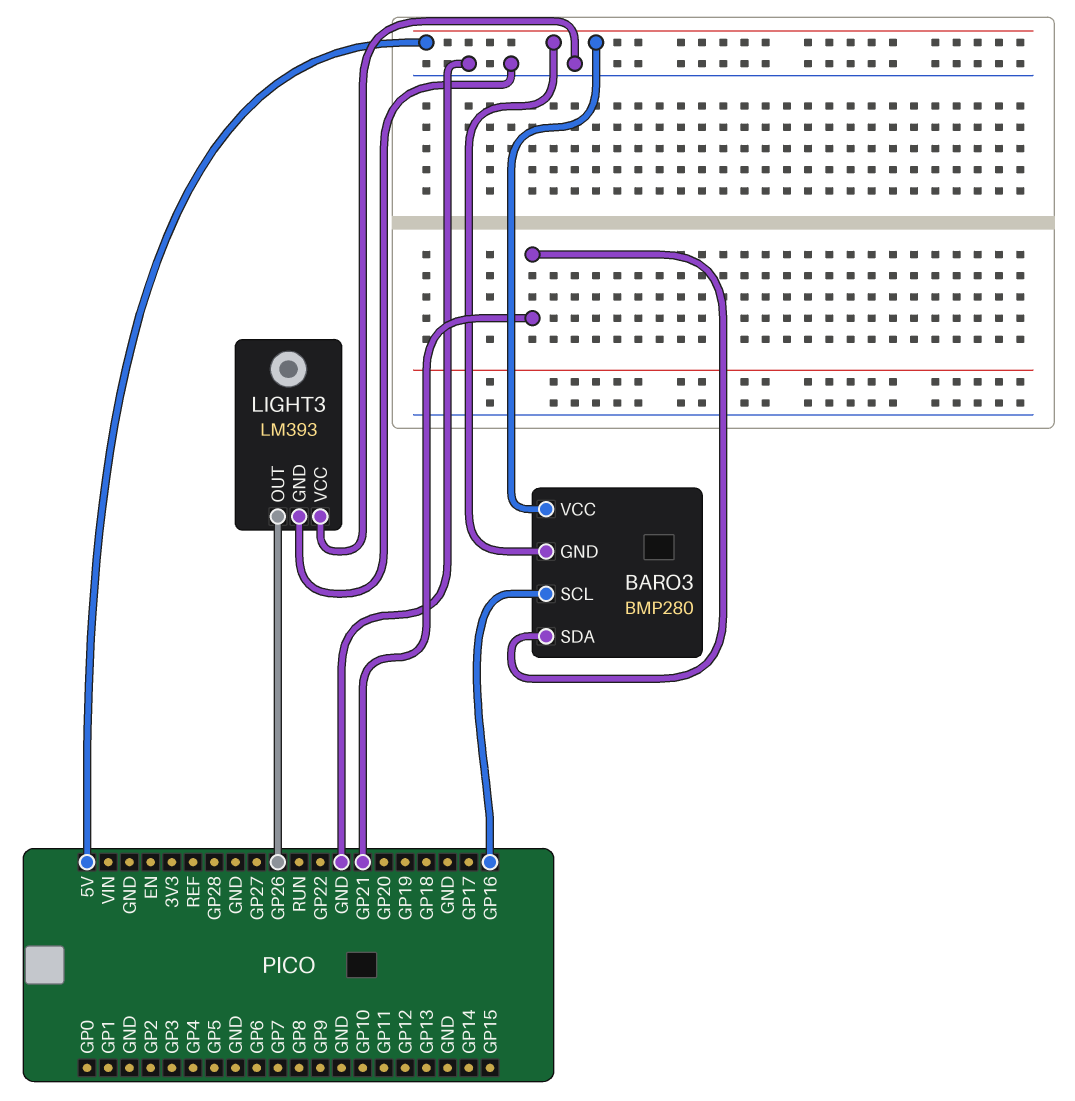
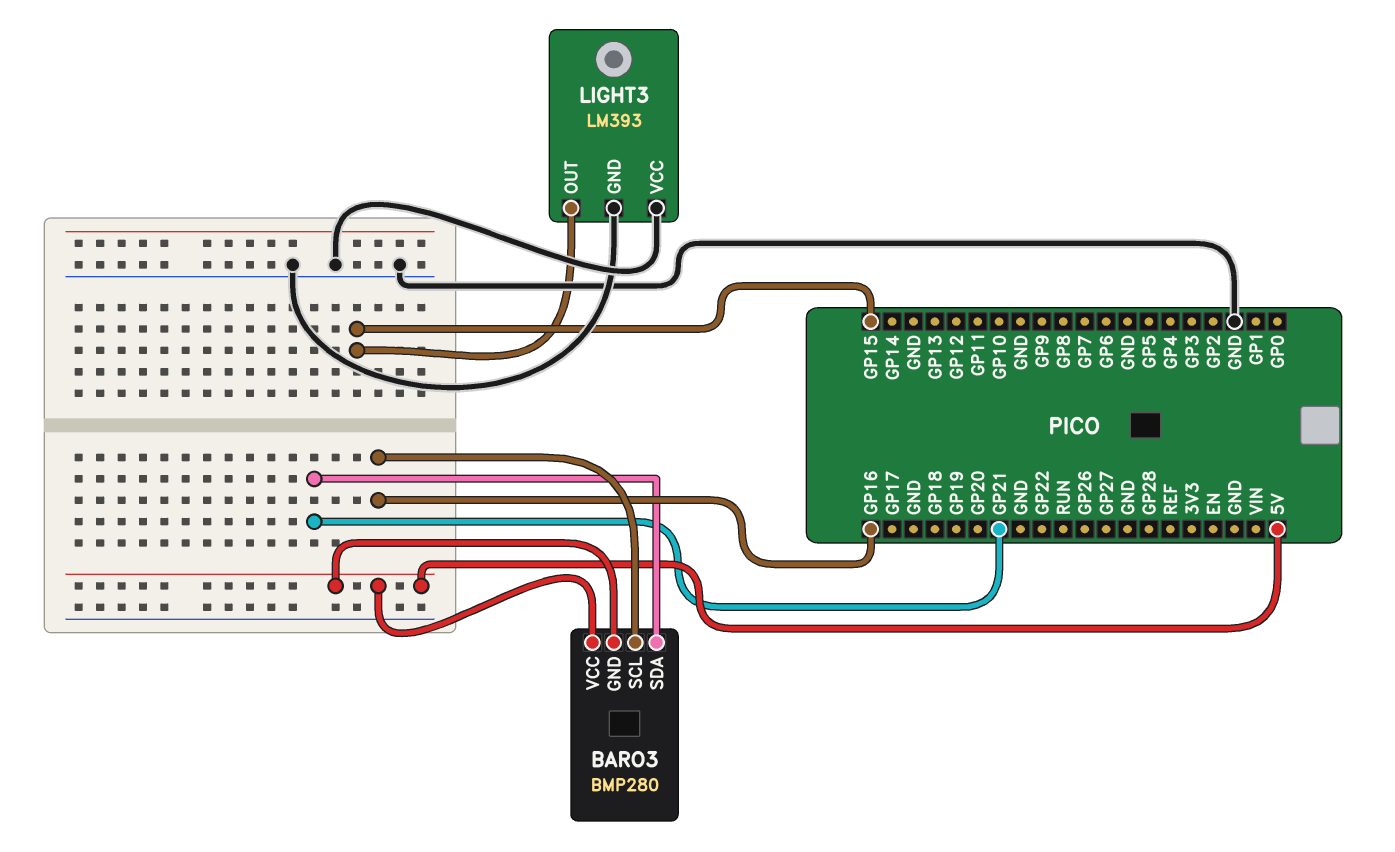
LIGHT3 pin OUT: GP26 -> GP15

